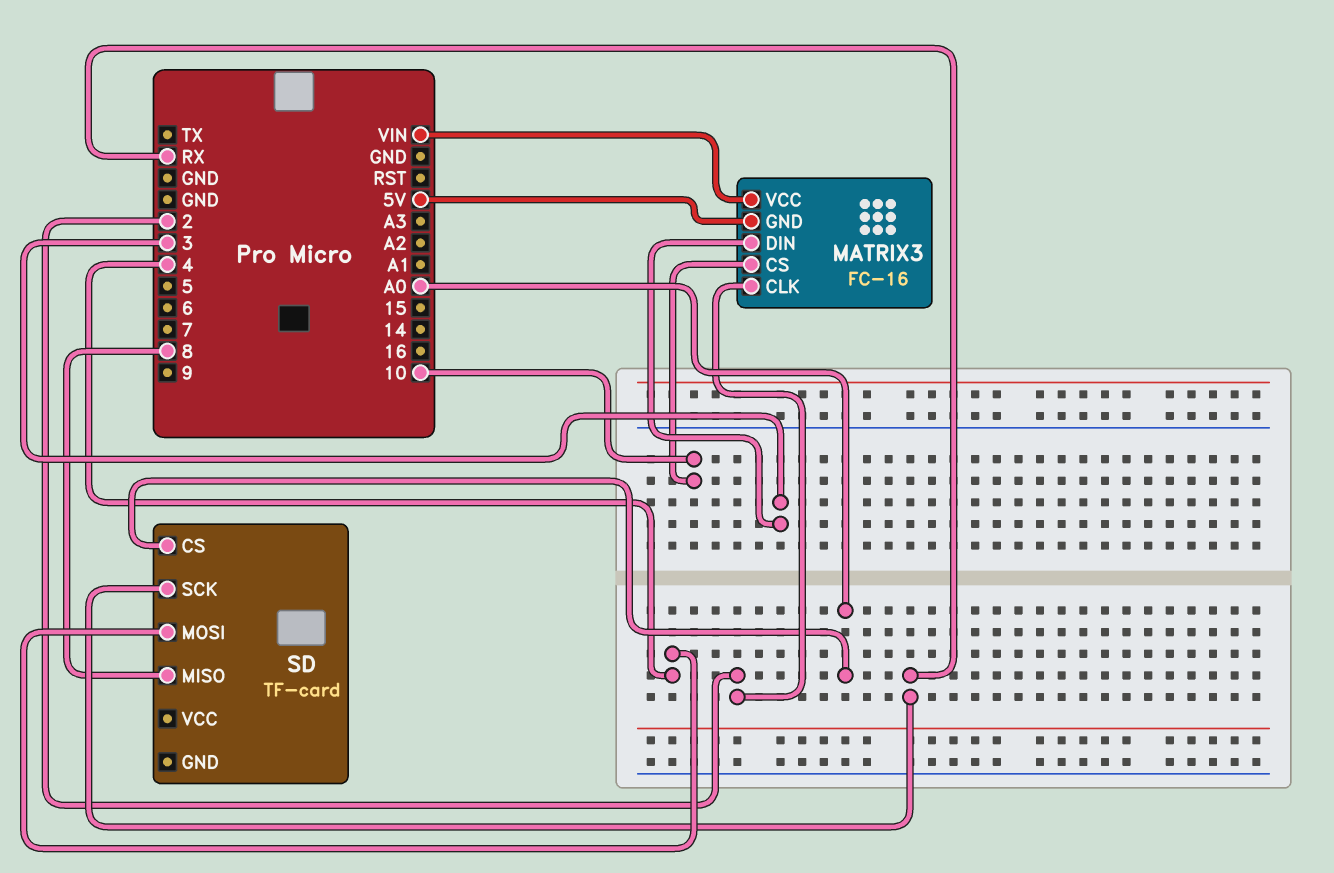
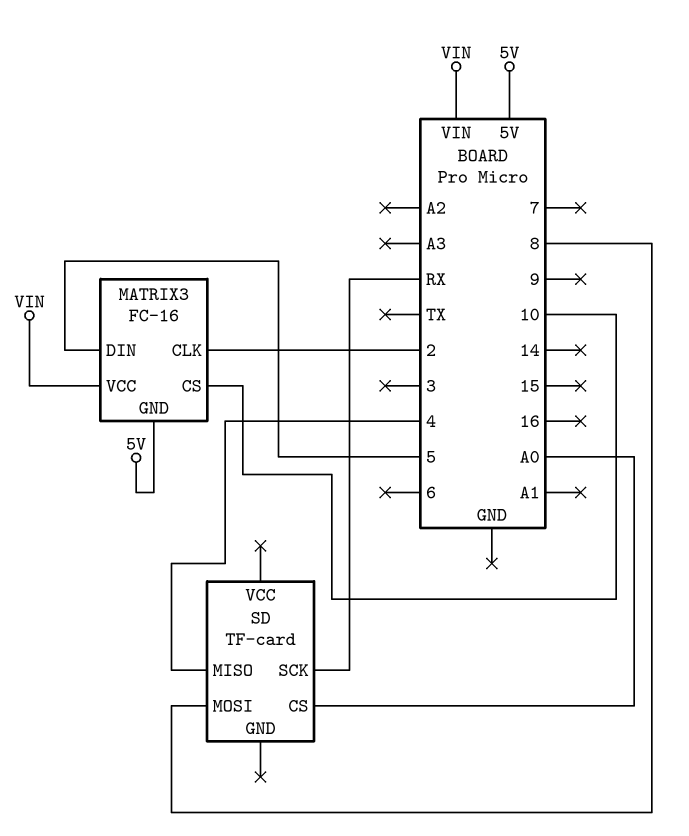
MATRIX3 pin DIN: 3 -> 5
SD pin MISO: 8 -> 4
SD pin MOSI: 4 -> 8

